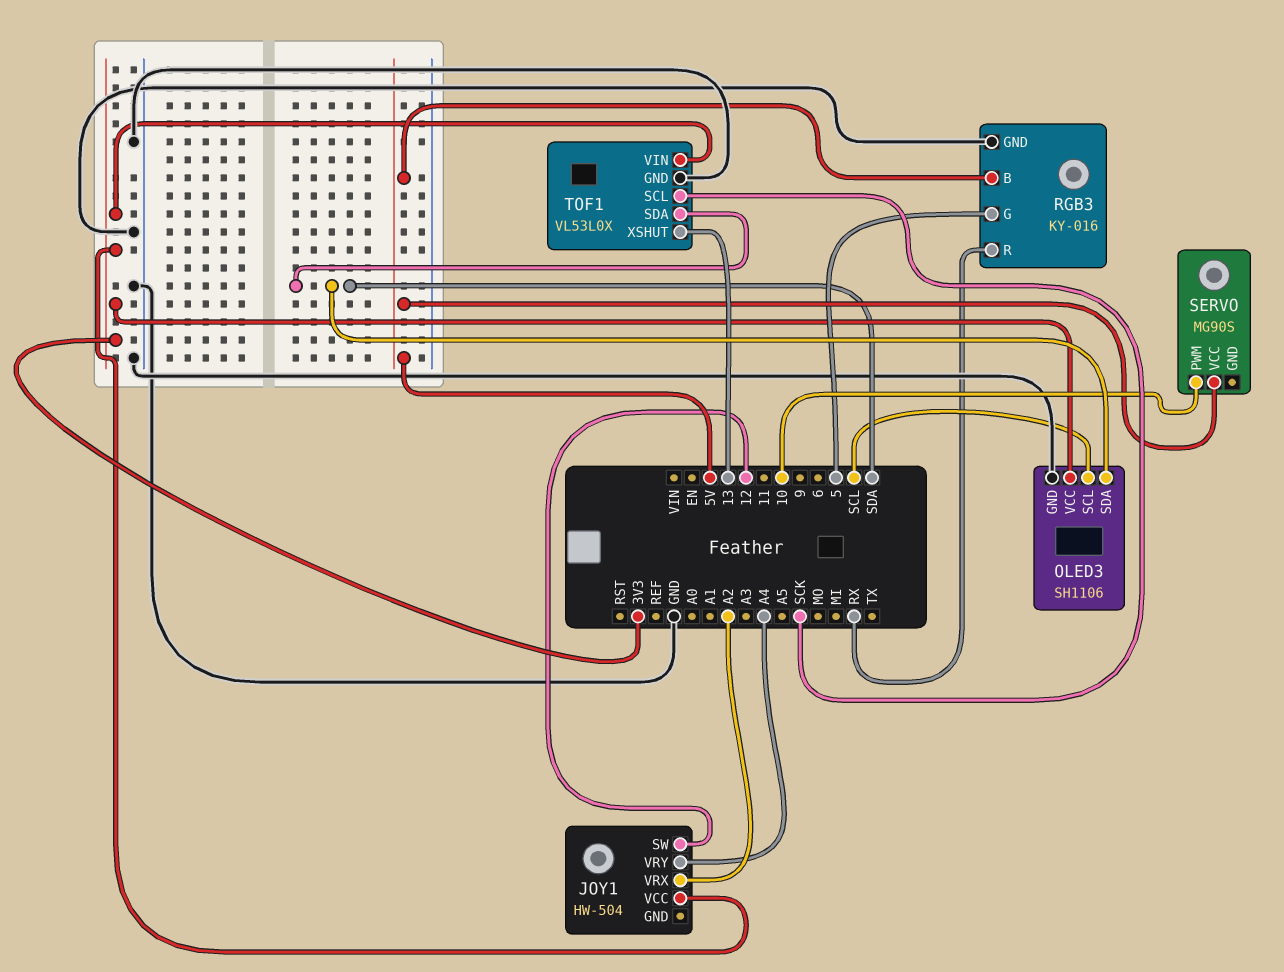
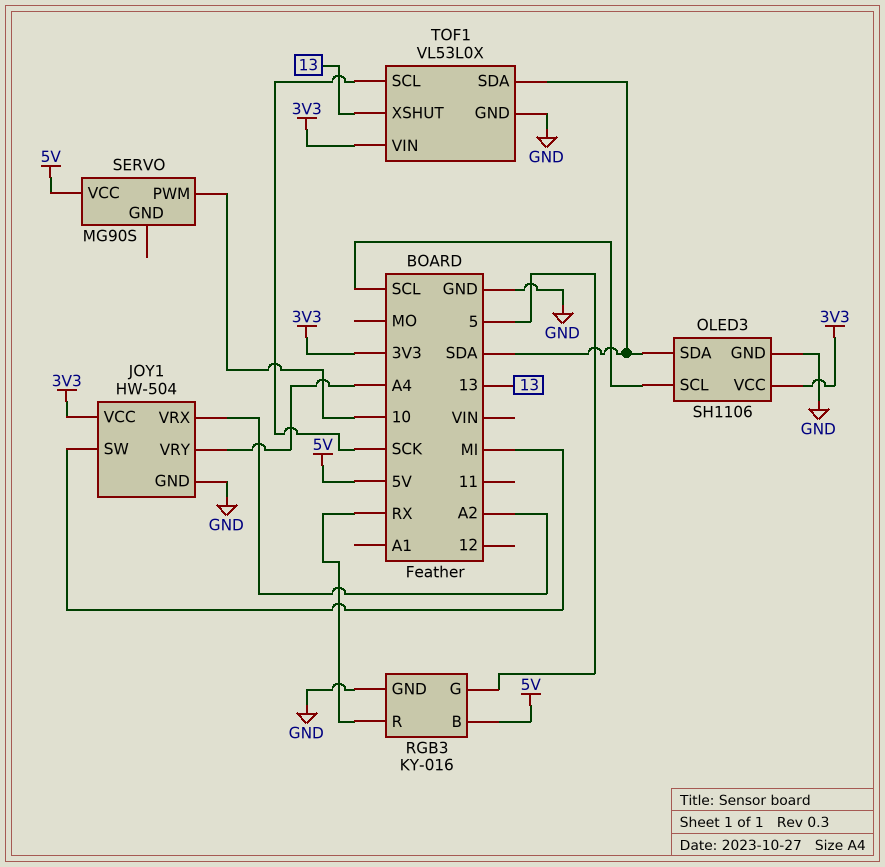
JOY1 pin GND: none -> GND
JOY1 pin SW: 12 -> MI

